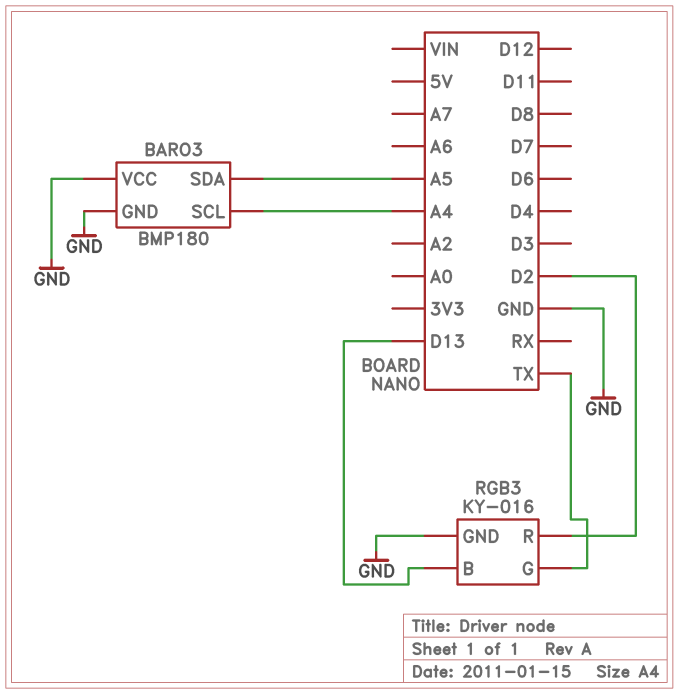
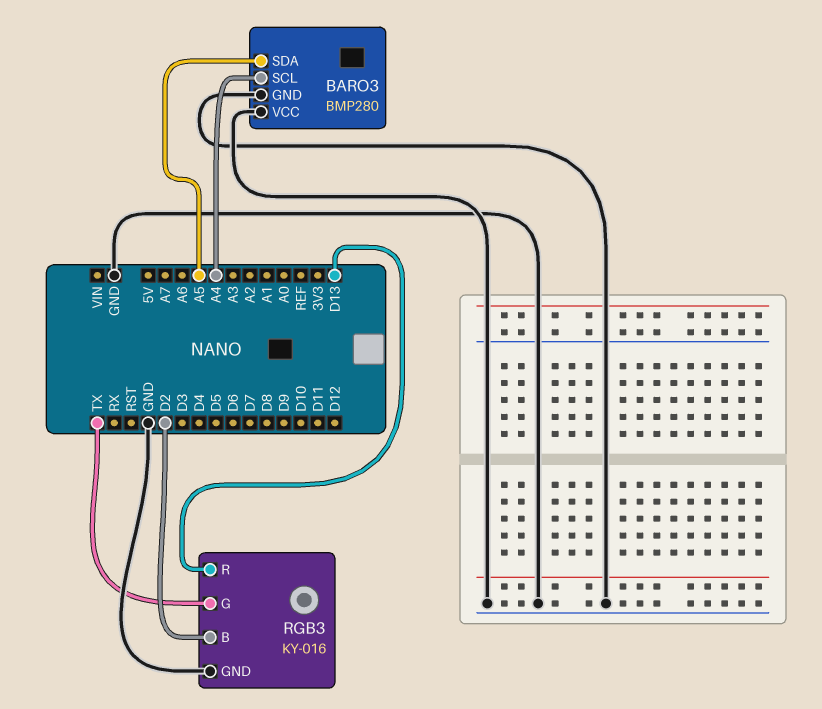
BARO3: BMP180 -> BMP280
RGB3 pin B: D13 -> D2
RGB3 pin R: D2 -> D13

